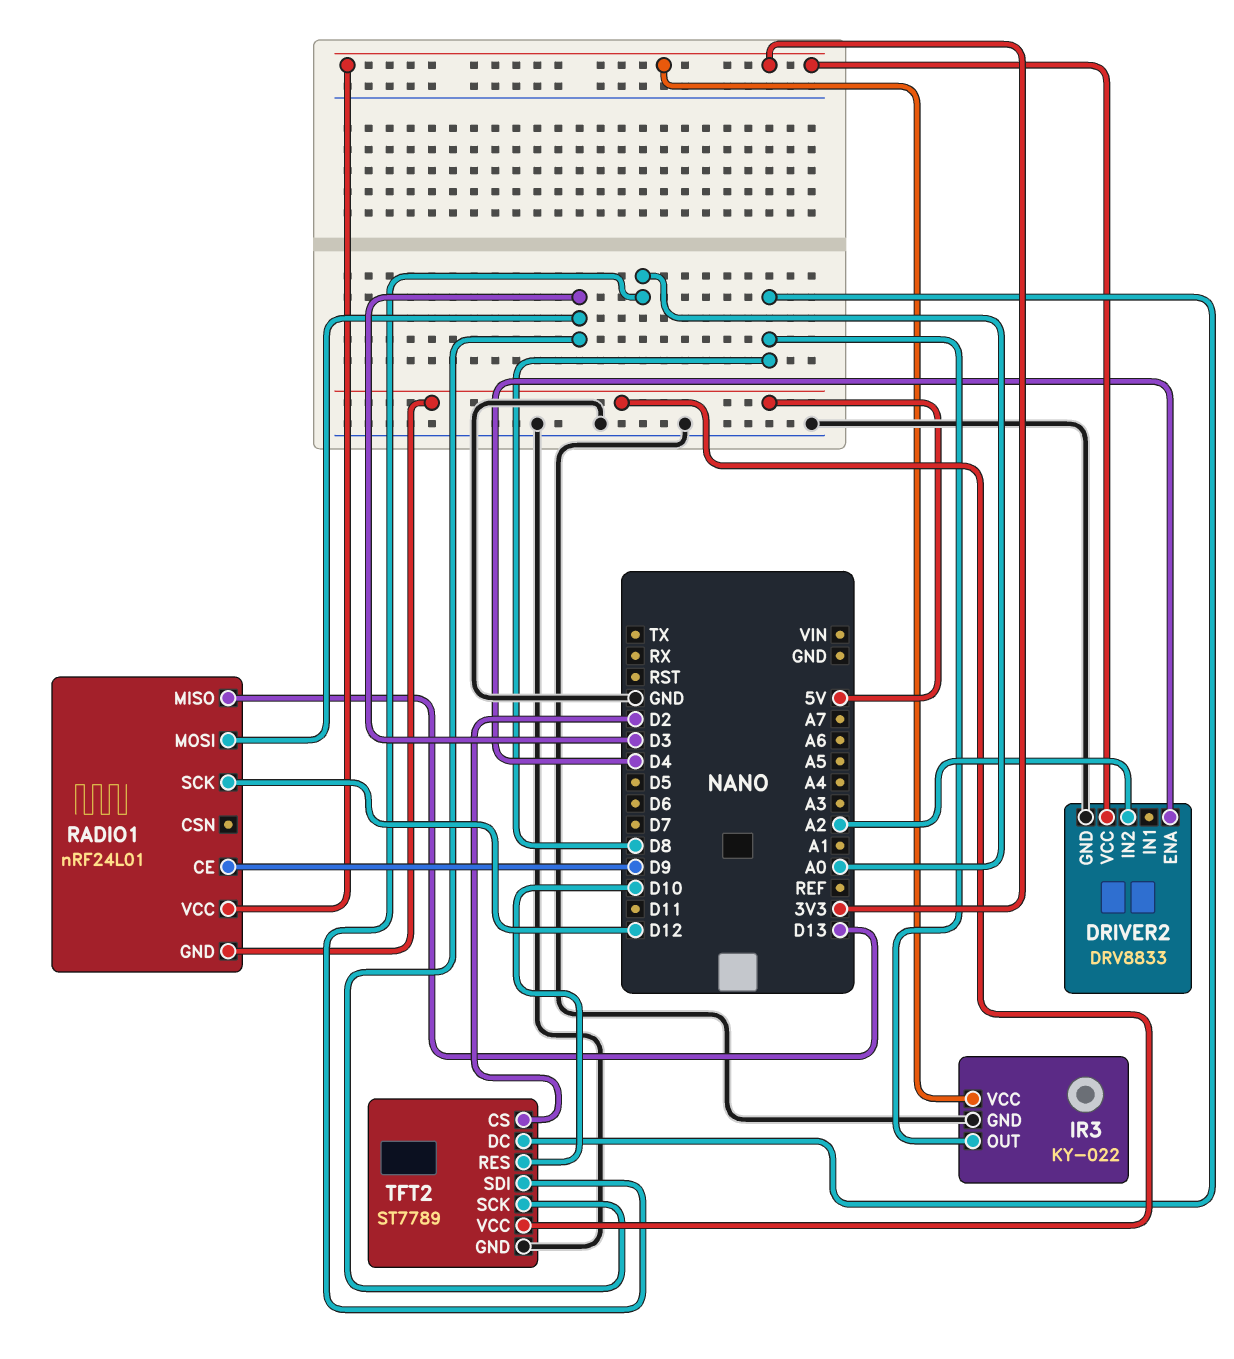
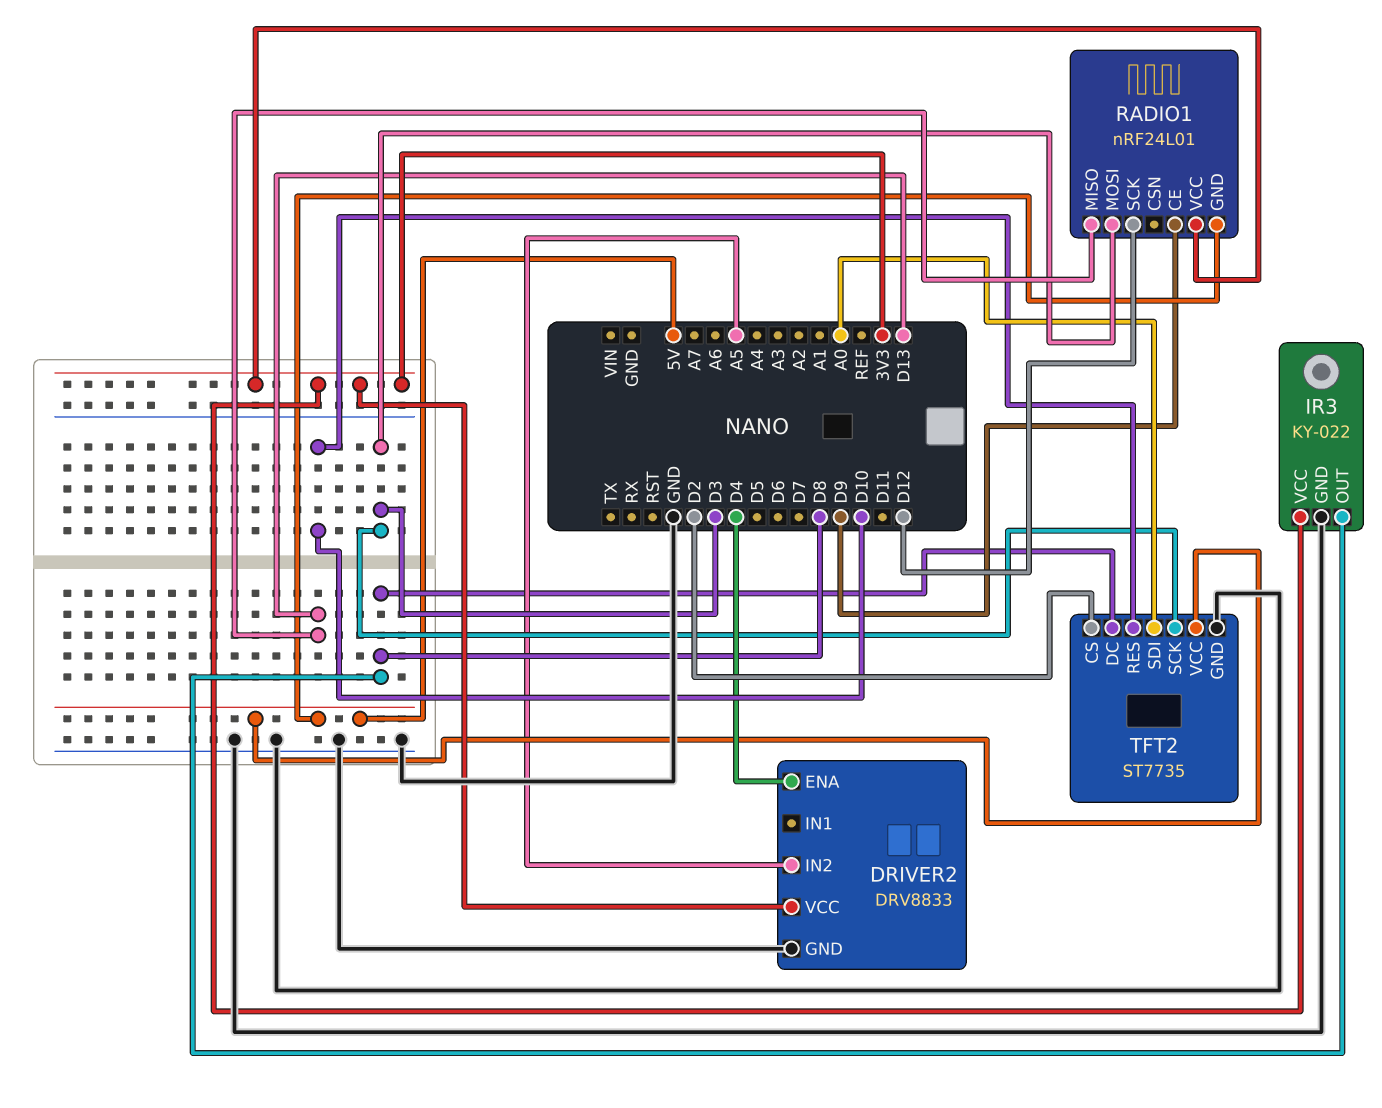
DRIVER2 pin IN2: A2 -> A5
TFT2: ST7789 -> ST7735

